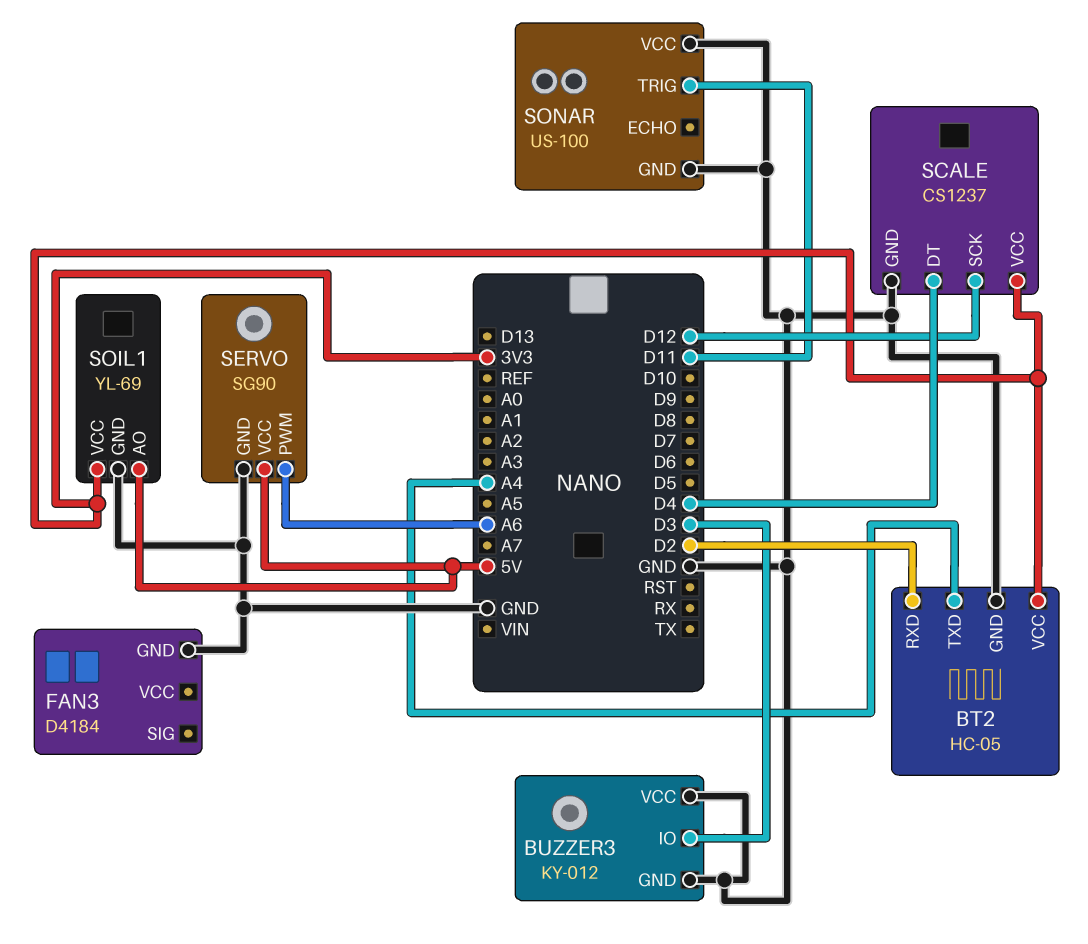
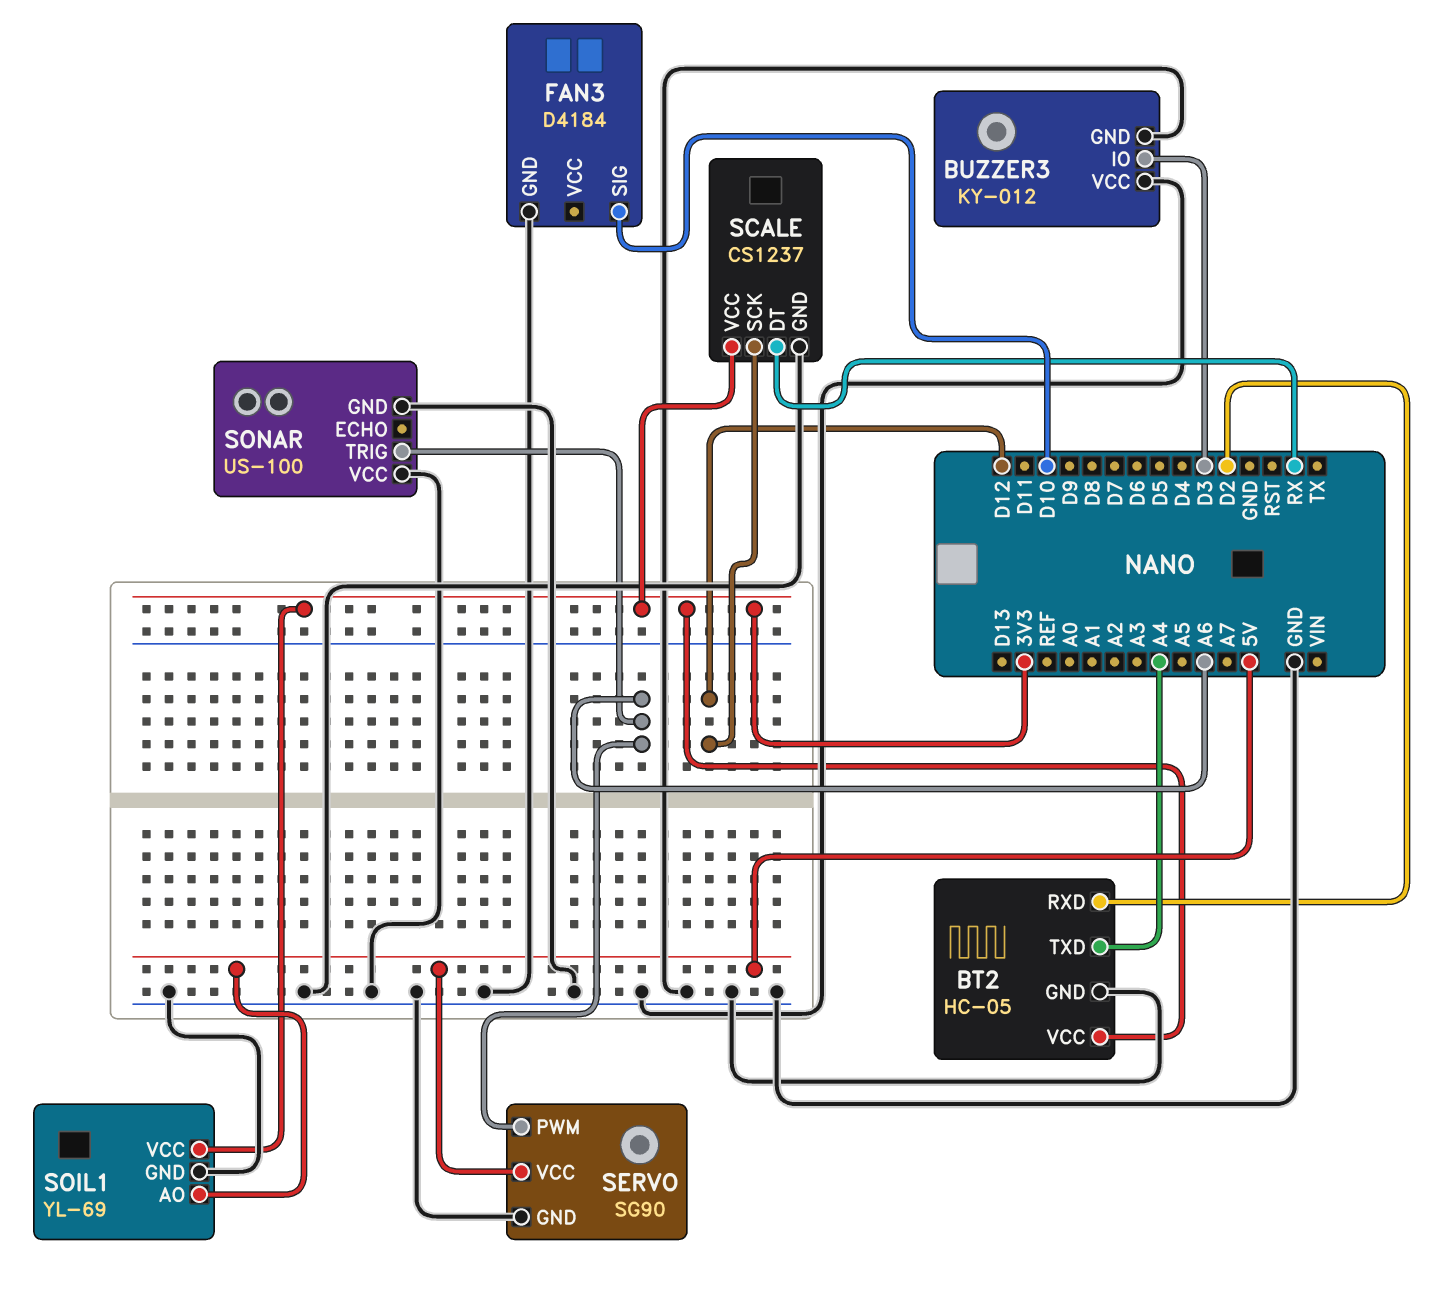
FAN3 pin SIG: none -> D10
SCALE pin DT: D4 -> RX
SONAR pin TRIG: D11 -> A6

